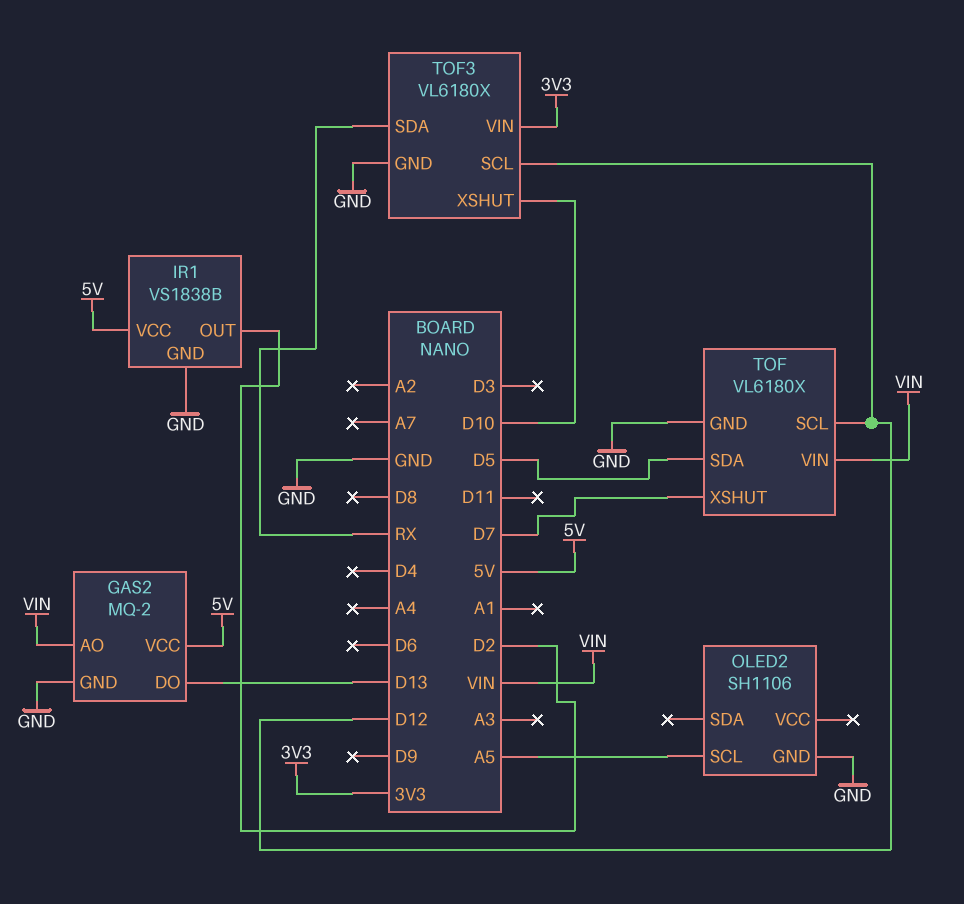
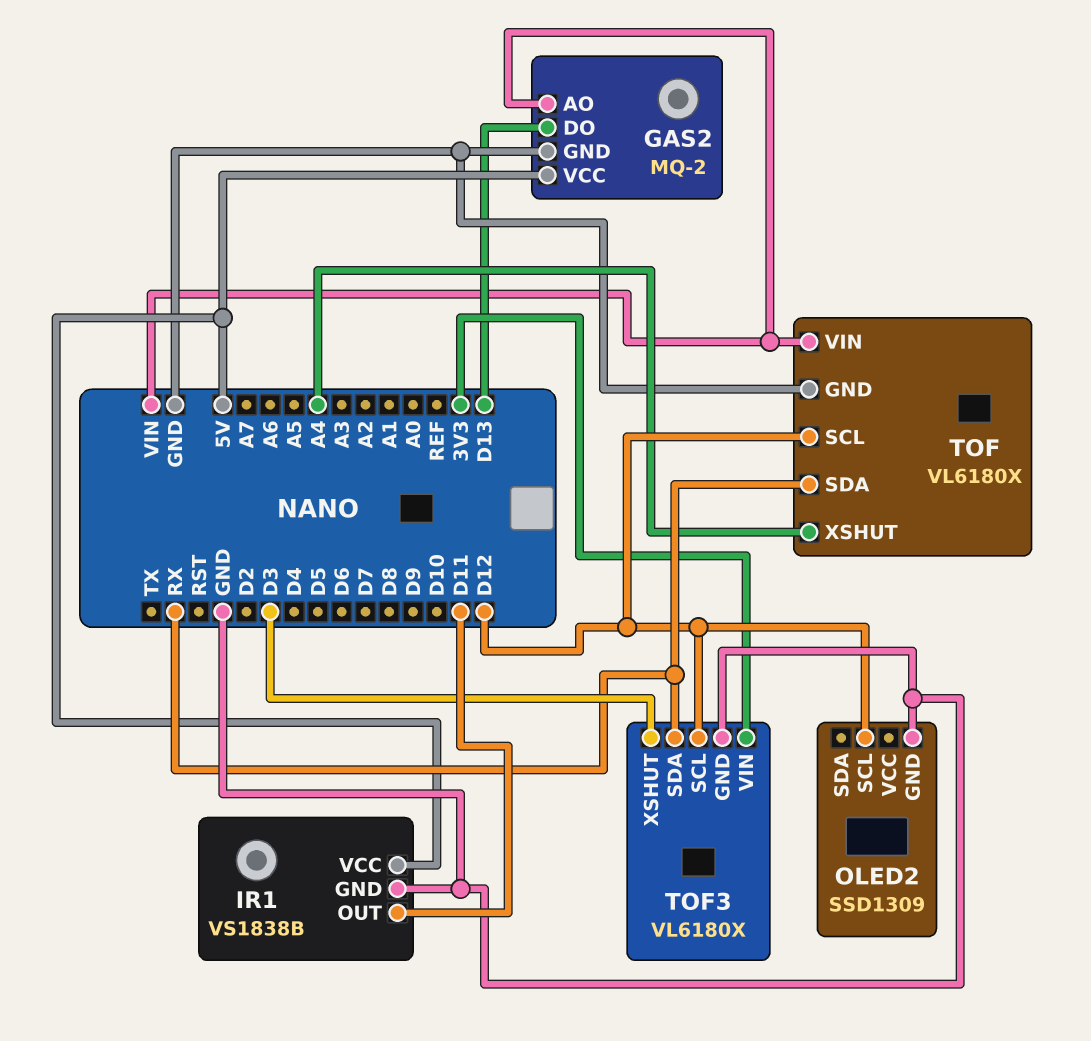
IR1 pin OUT: D2 -> D11
OLED2: SH1106 -> SSD1309
OLED2 pin SCL: A5 -> D12
TOF pin SDA: D5 -> RX
TOF pin XSHUT: D7 -> A4
TOF3 pin XSHUT: D10 -> D3

